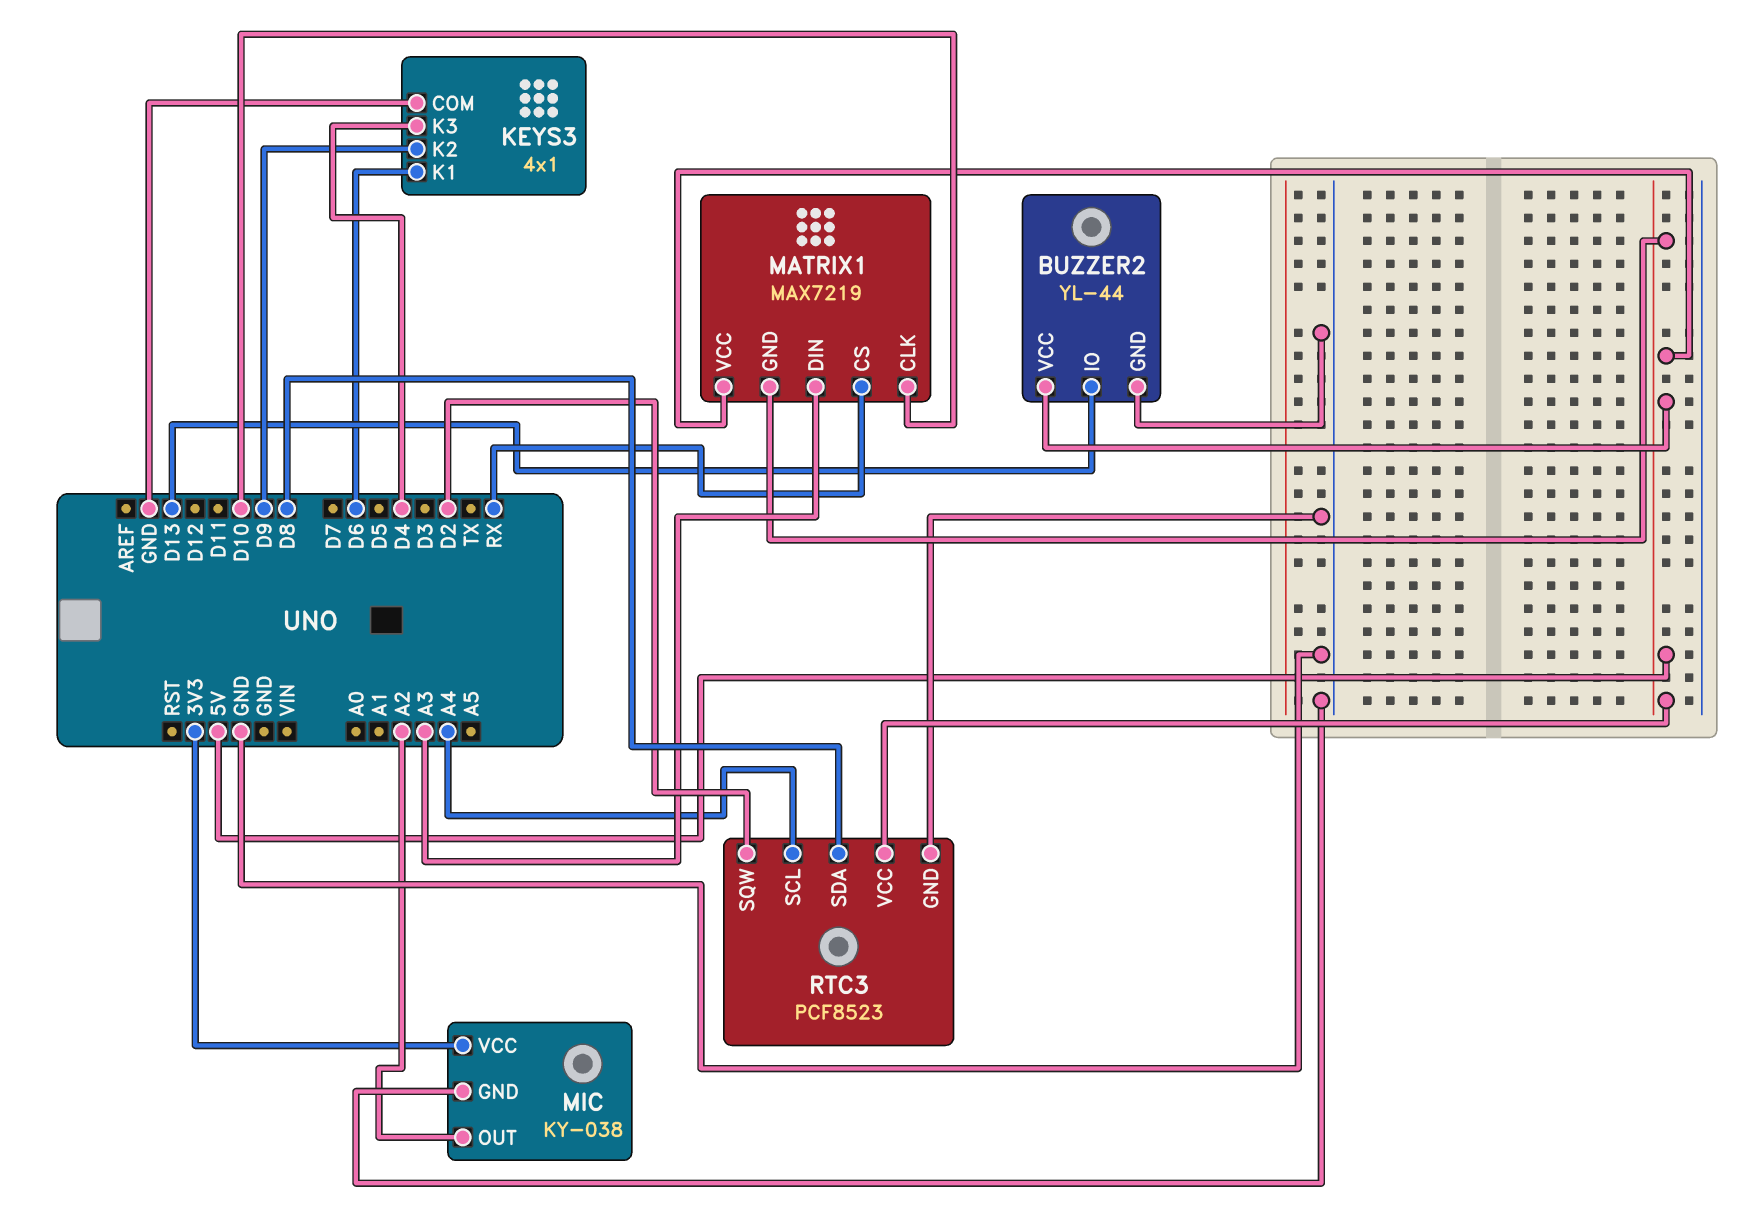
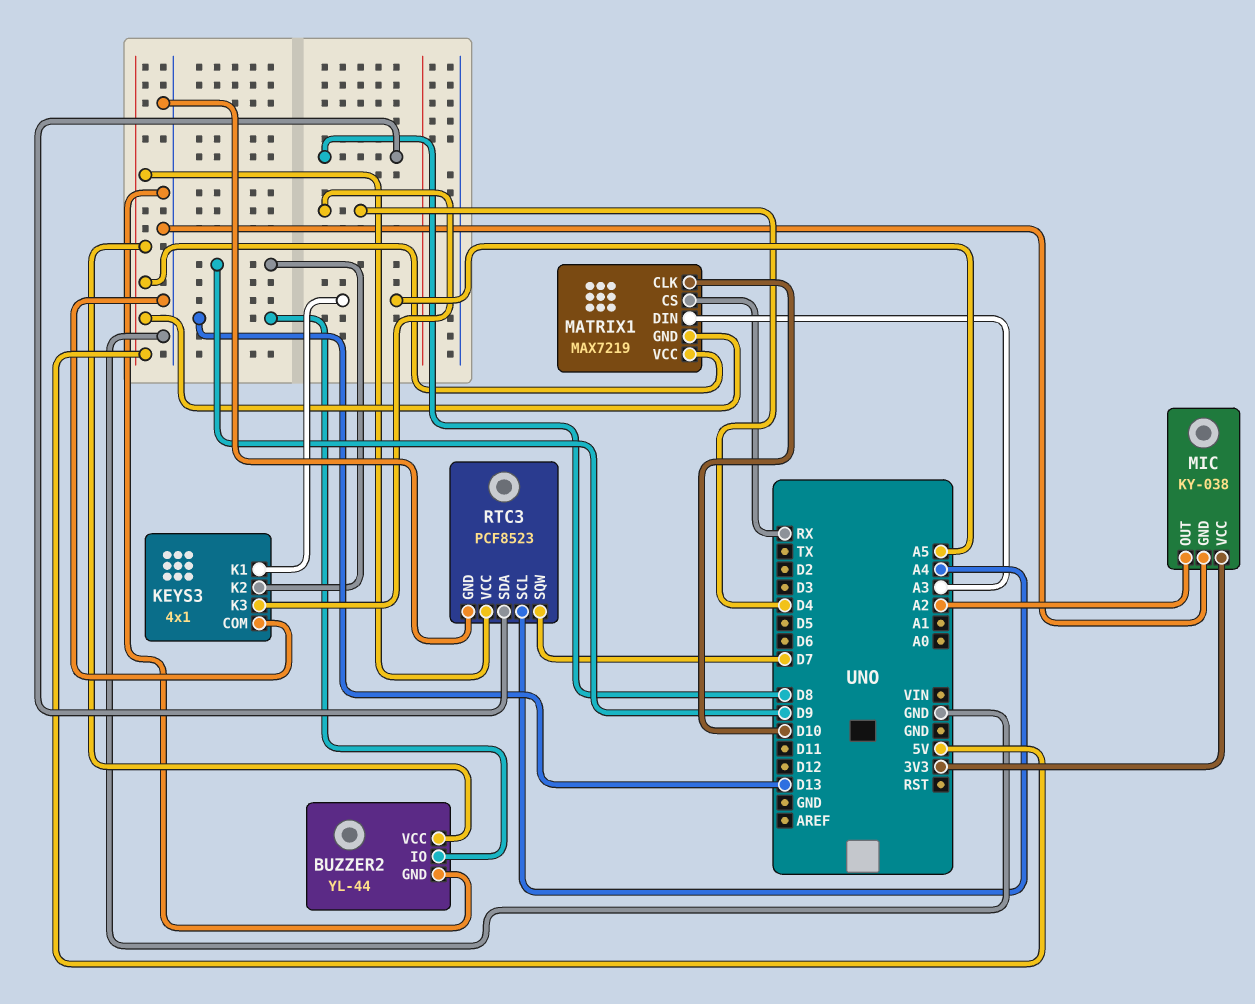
KEYS3 pin K1: D6 -> A5
RTC3 pin SQW: D2 -> D7

